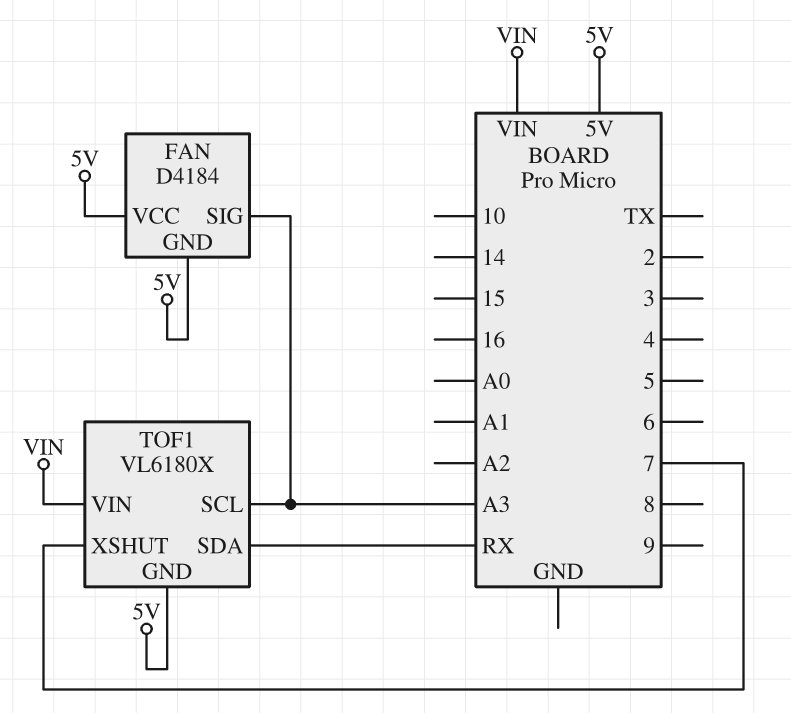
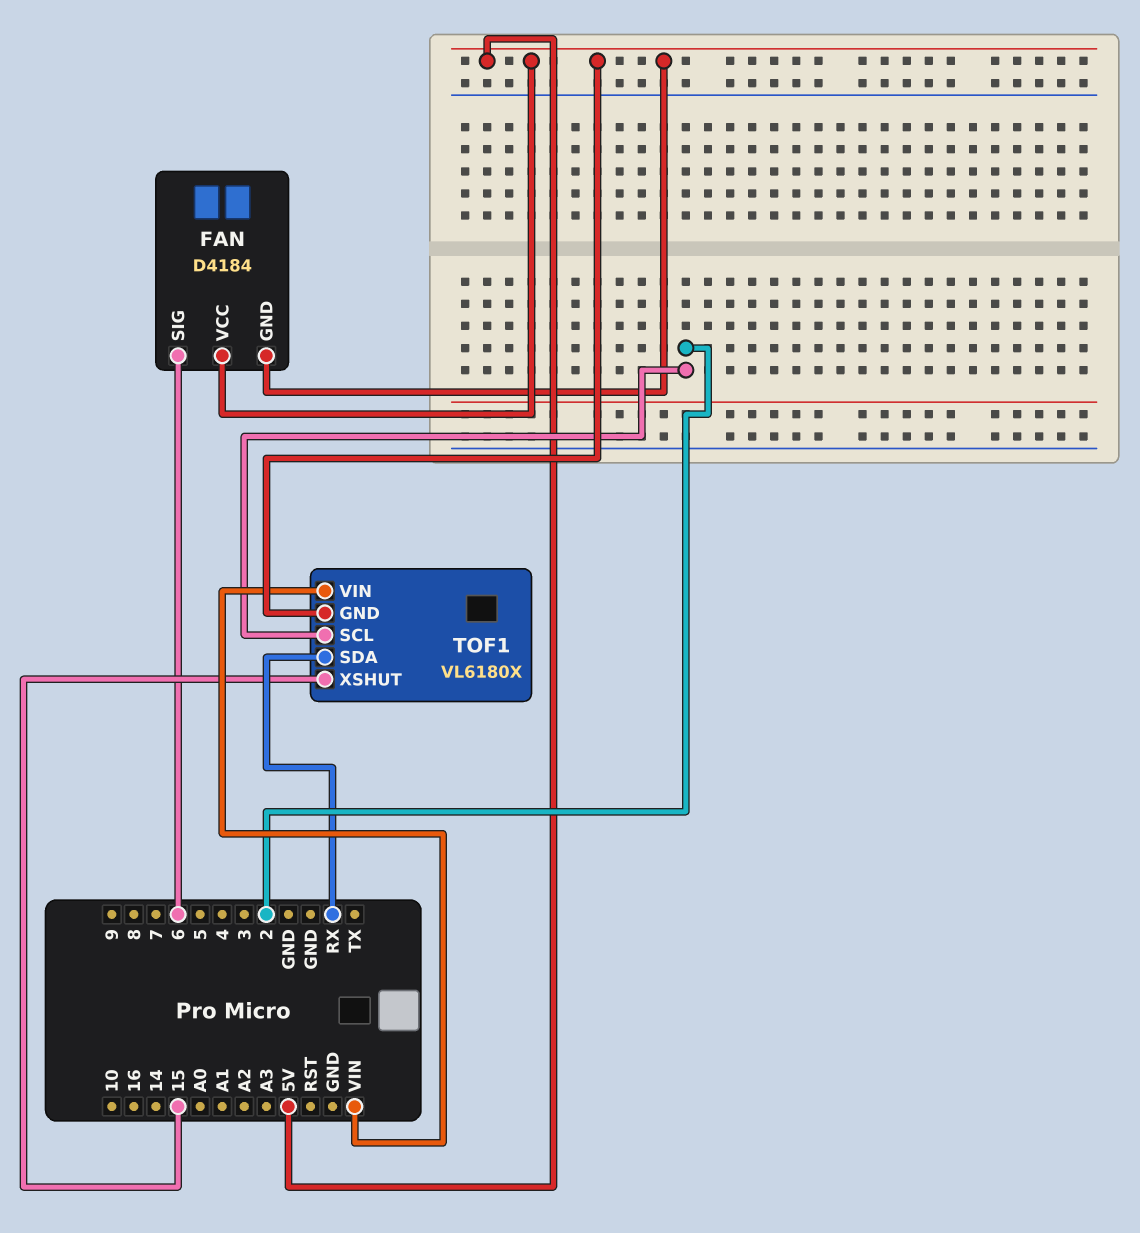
FAN pin SIG: A3 -> 6
TOF1 pin SCL: A3 -> 2
TOF1 pin XSHUT: 7 -> 15

